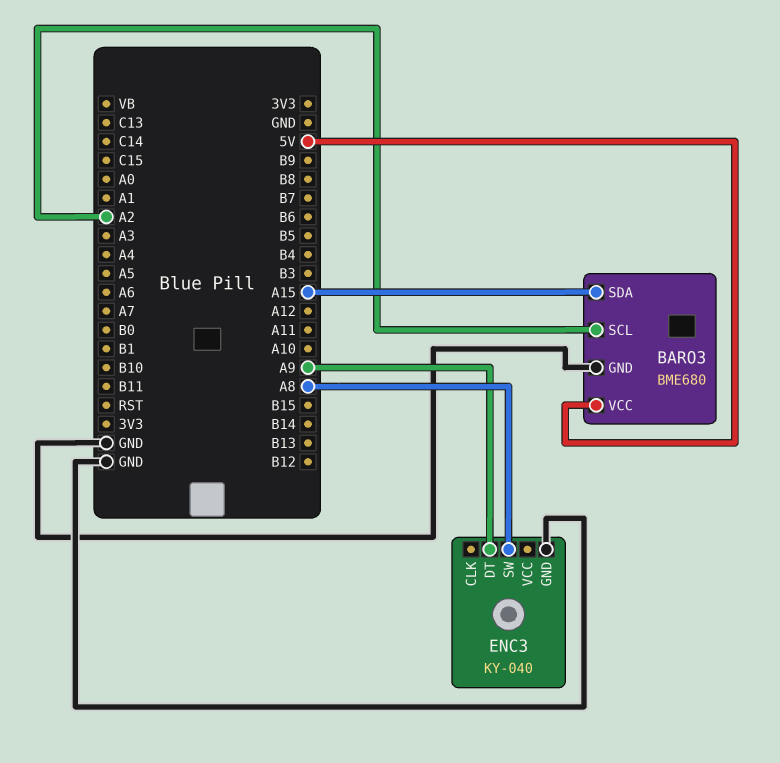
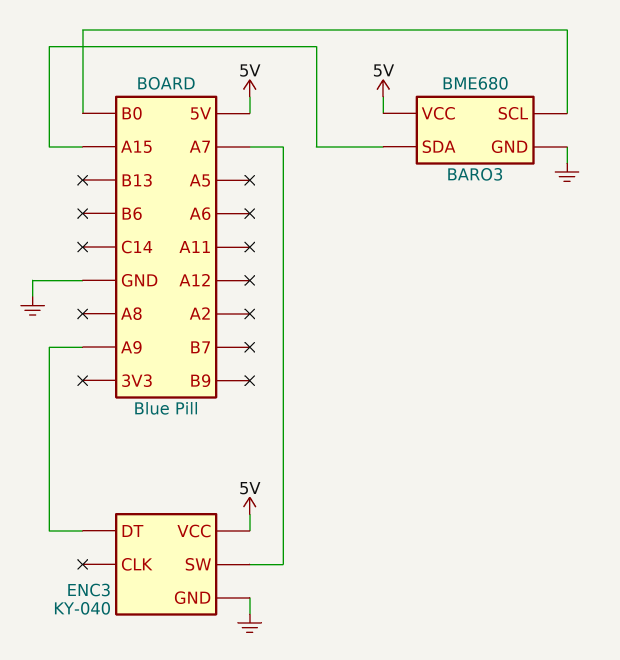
BARO3 pin SCL: A2 -> B0
ENC3 pin SW: A8 -> A7
ENC3 pin VCC: none -> 5V

